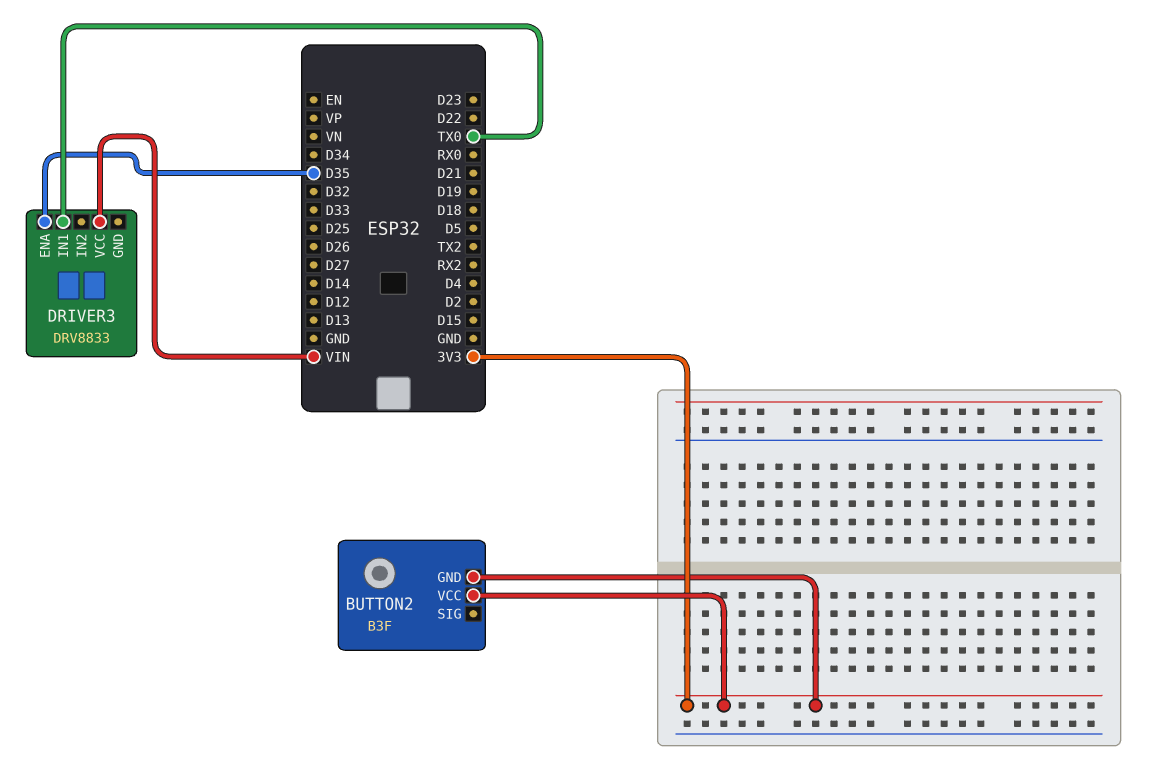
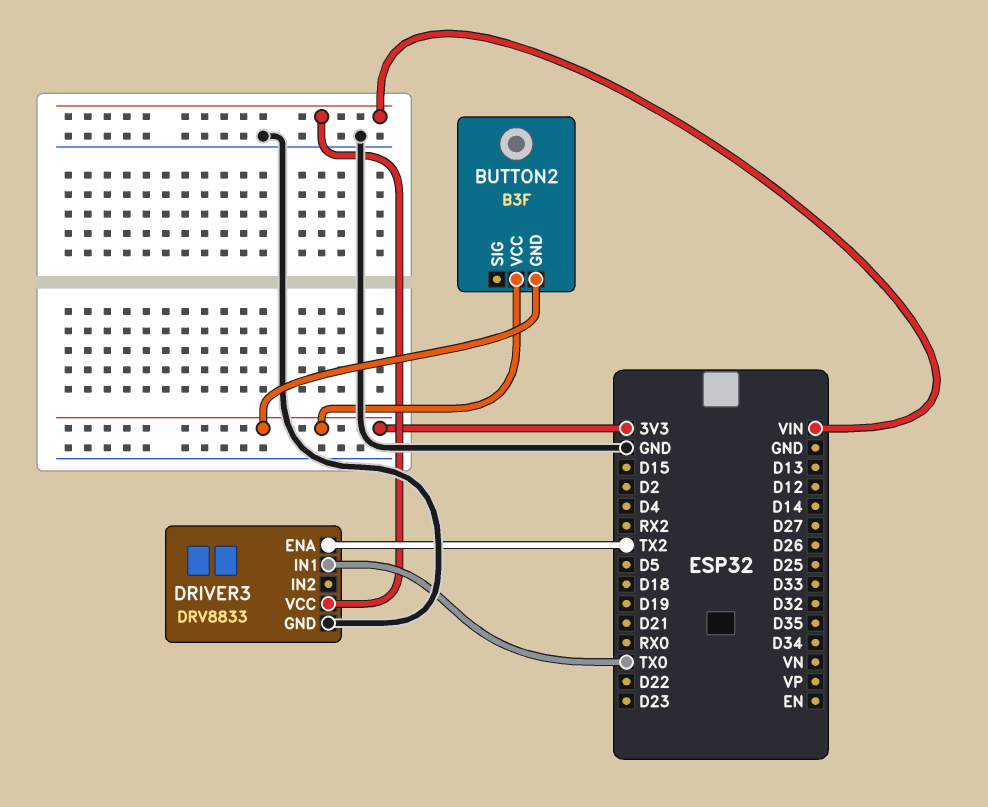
DRIVER3 pin ENA: D35 -> TX2
DRIVER3 pin GND: none -> GND

